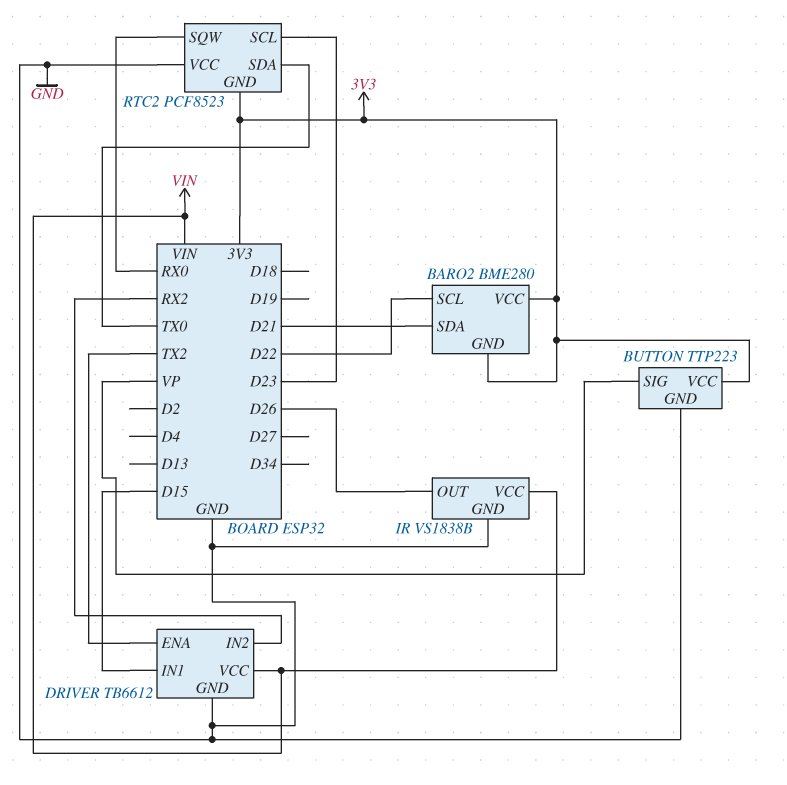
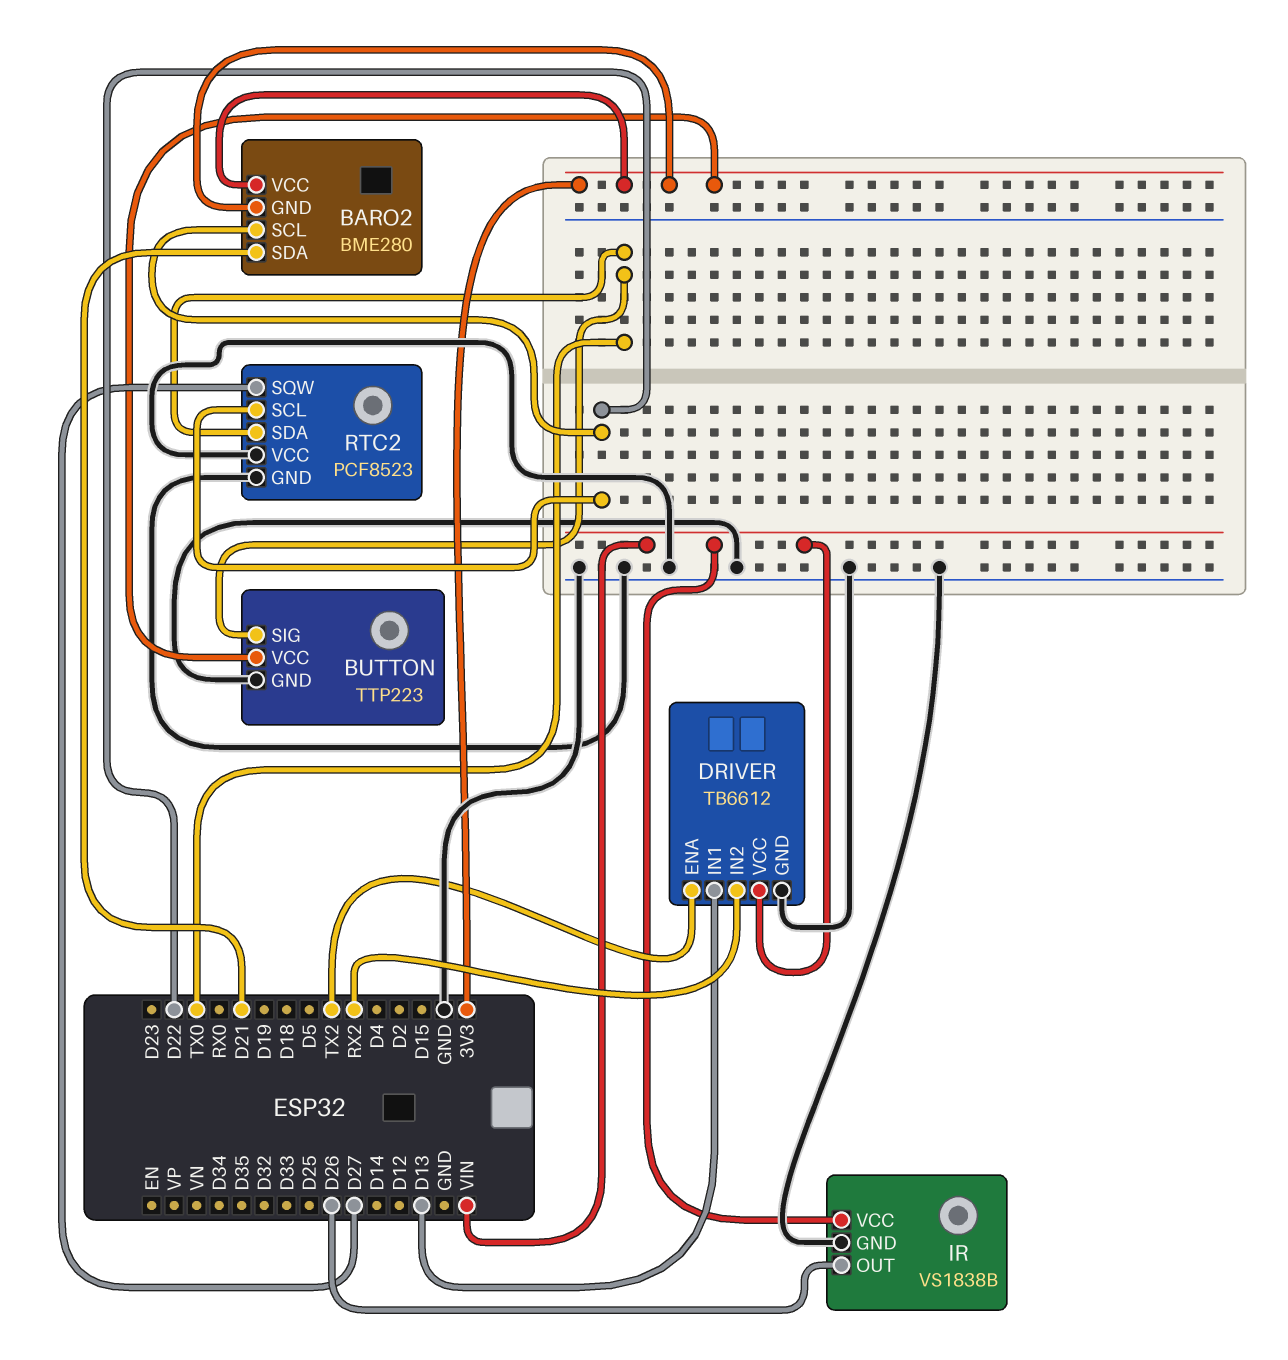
BUTTON pin SIG: VP -> TX0
DRIVER pin IN1: D15 -> D13
RTC2 pin GND: 3V3 -> GND
RTC2 pin SCL: D23 -> D22
RTC2 pin SQW: RX0 -> D27

